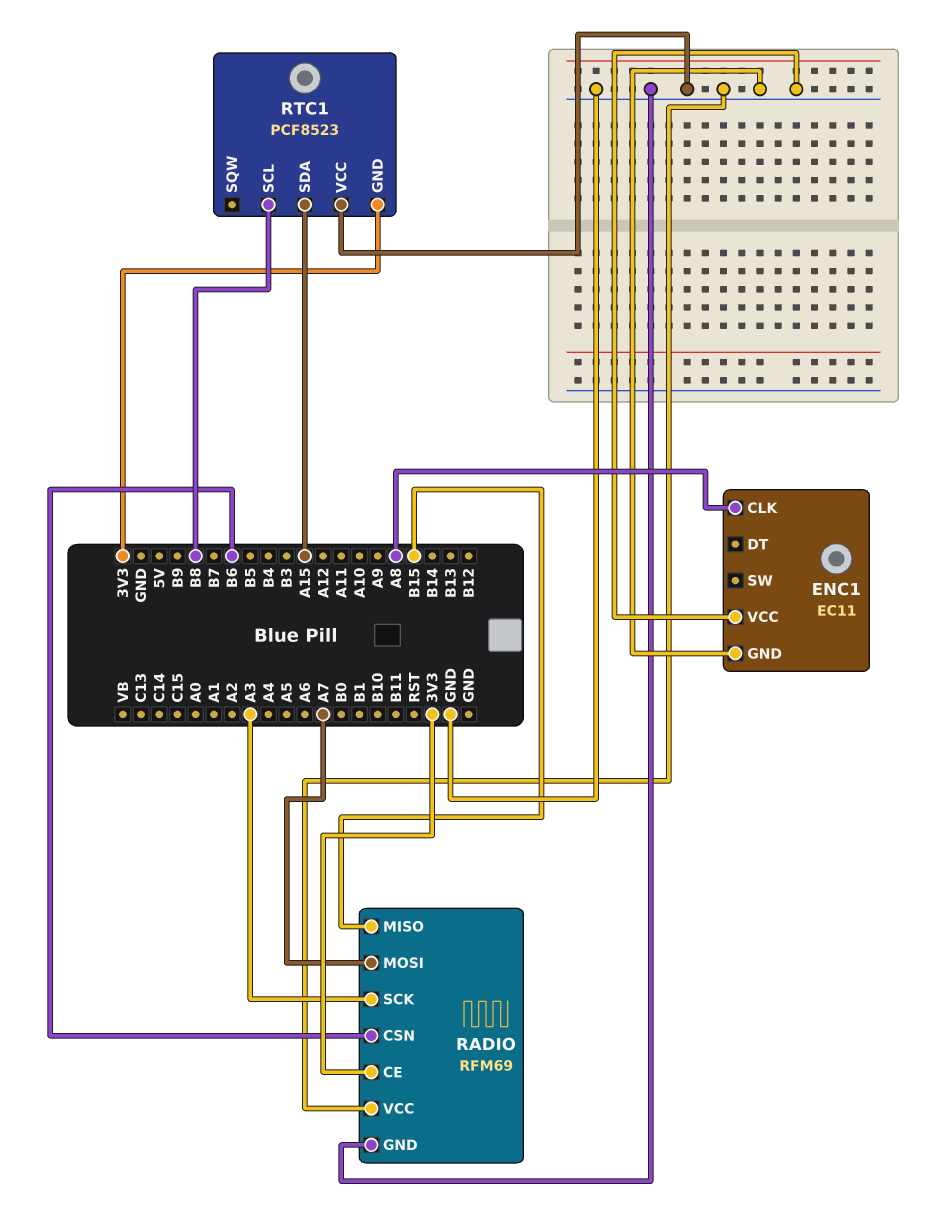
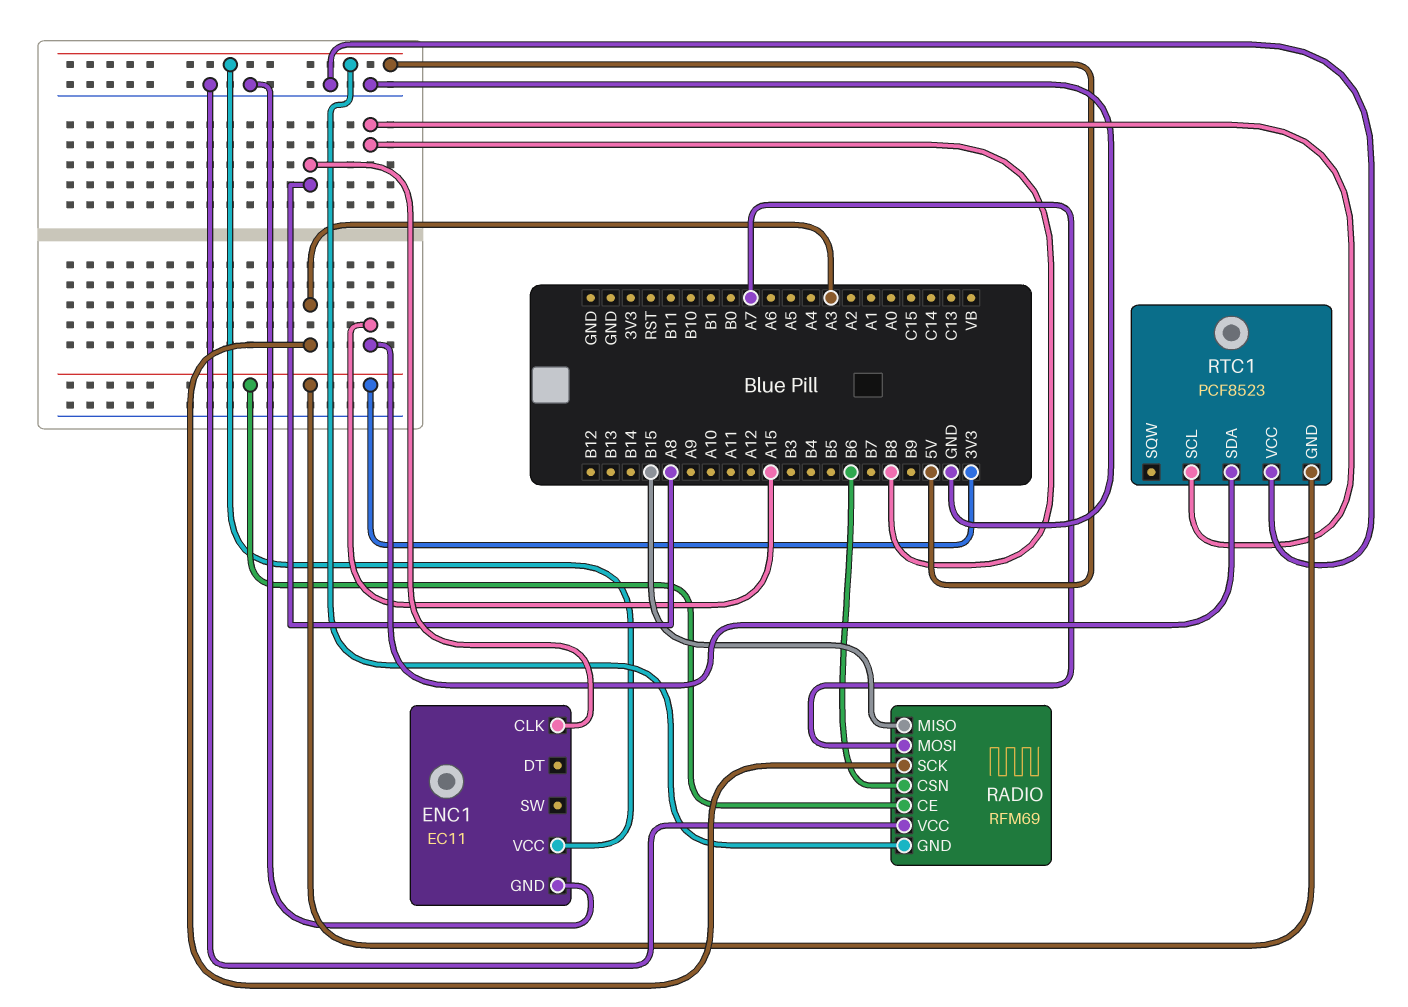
ENC1 pin VCC: GND -> 5V
RADIO pin GND: GND -> 5V

